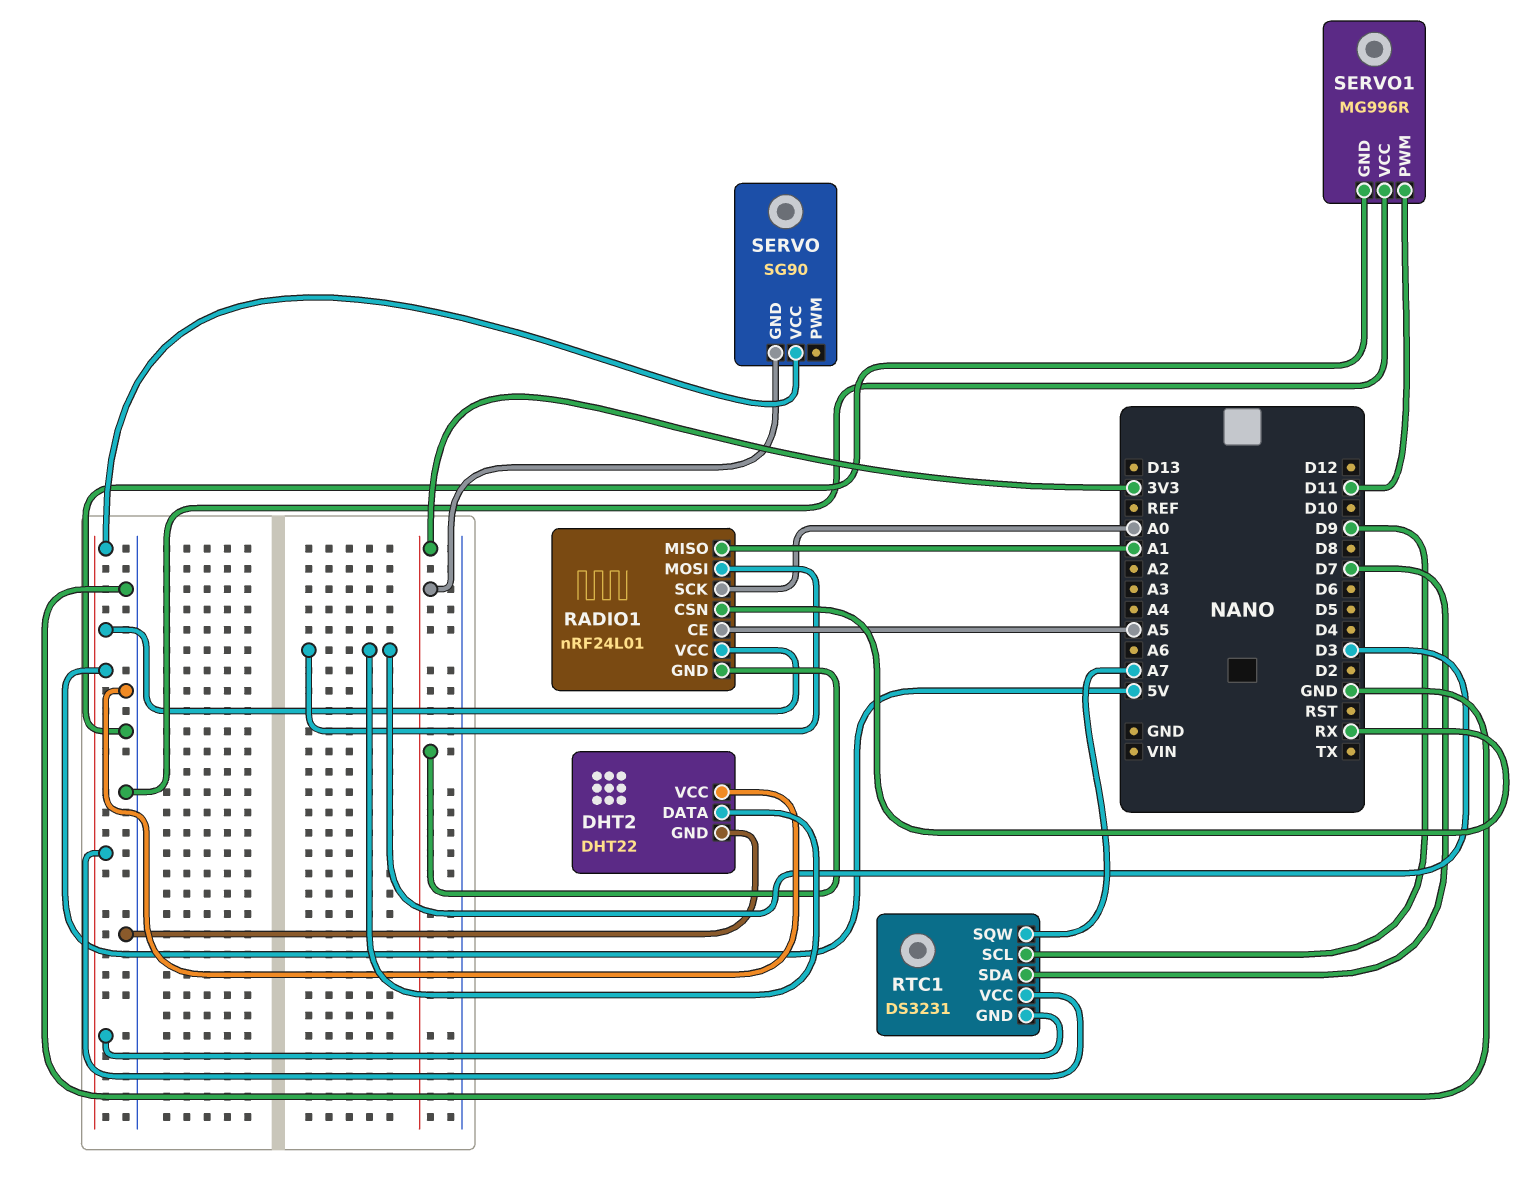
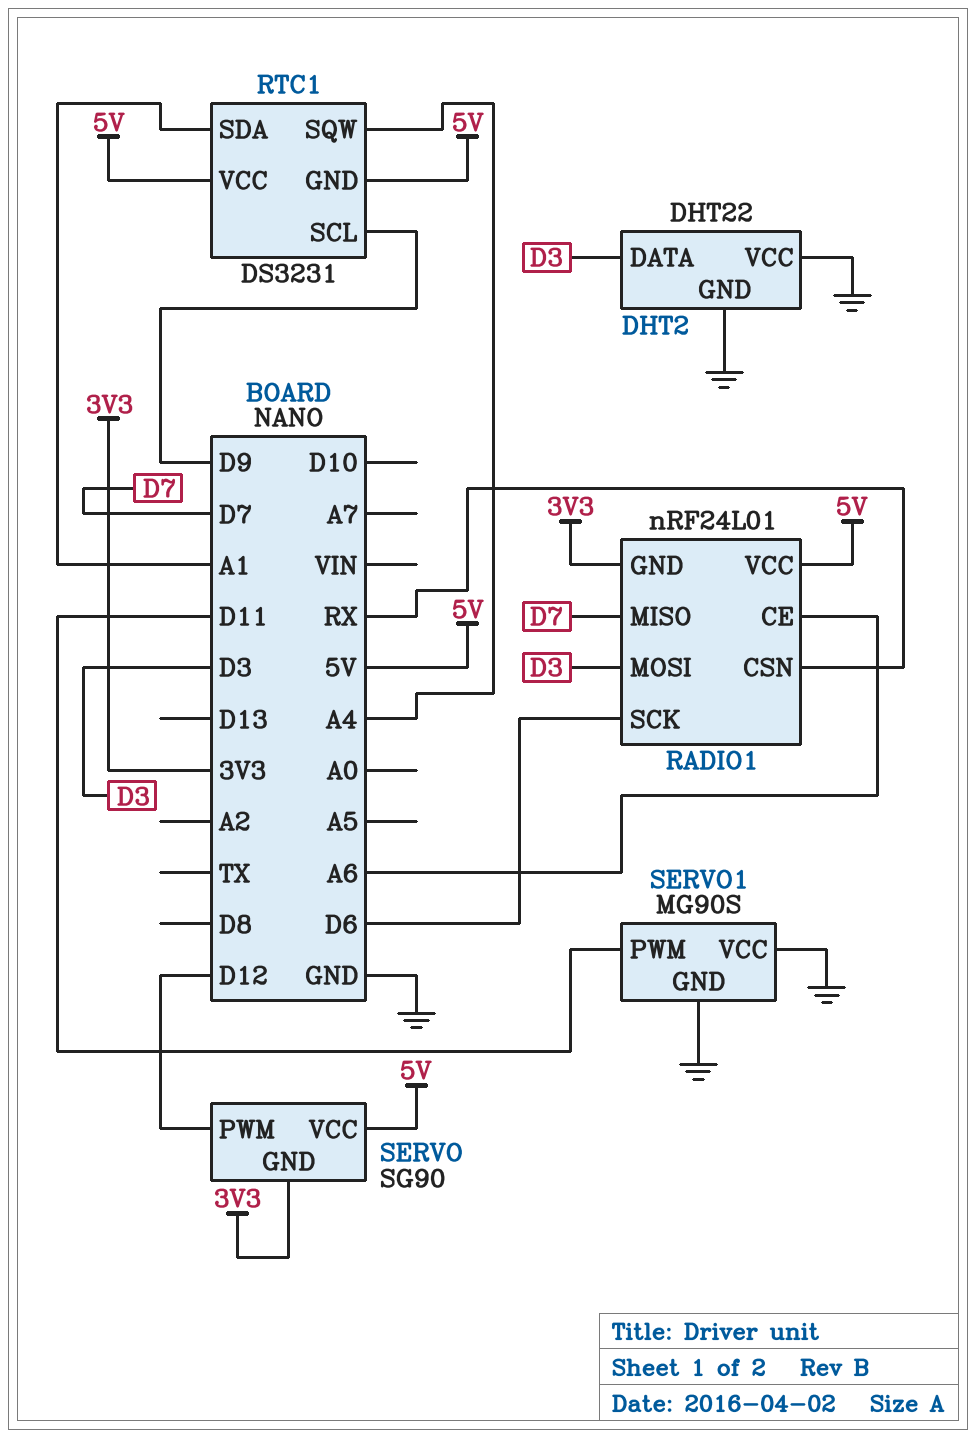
RADIO1 pin CE: A5 -> A6
RADIO1 pin MISO: A1 -> D7
RADIO1 pin SCK: A0 -> D6
RTC1 pin SDA: D7 -> A1
RTC1 pin SQW: A7 -> A4
SERVO pin PWM: none -> D12
SERVO1: MG996R -> MG90S

